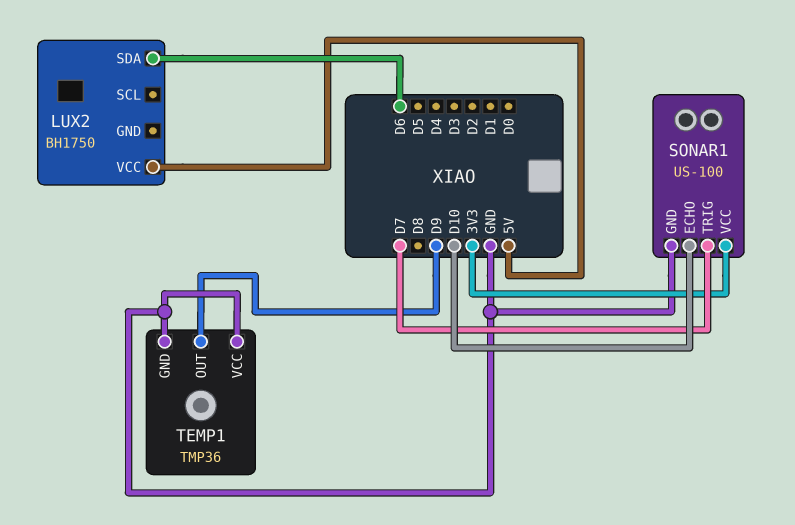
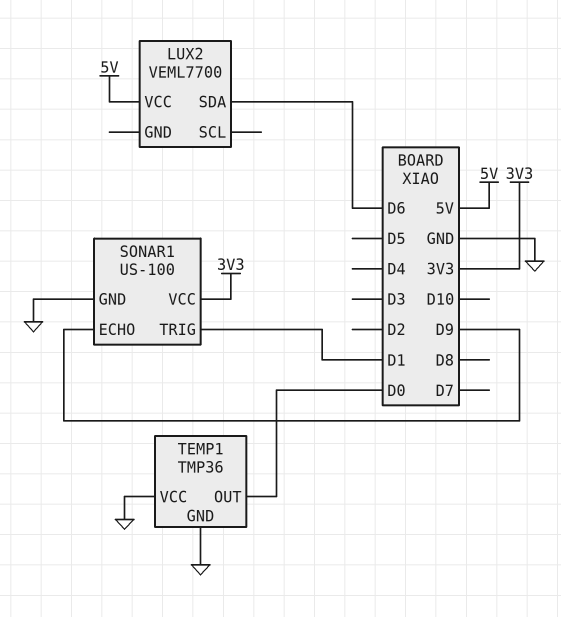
LUX2: BH1750 -> VEML7700
SONAR1 pin ECHO: D10 -> D9
SONAR1 pin TRIG: D7 -> D1
TEMP1 pin OUT: D9 -> D0

